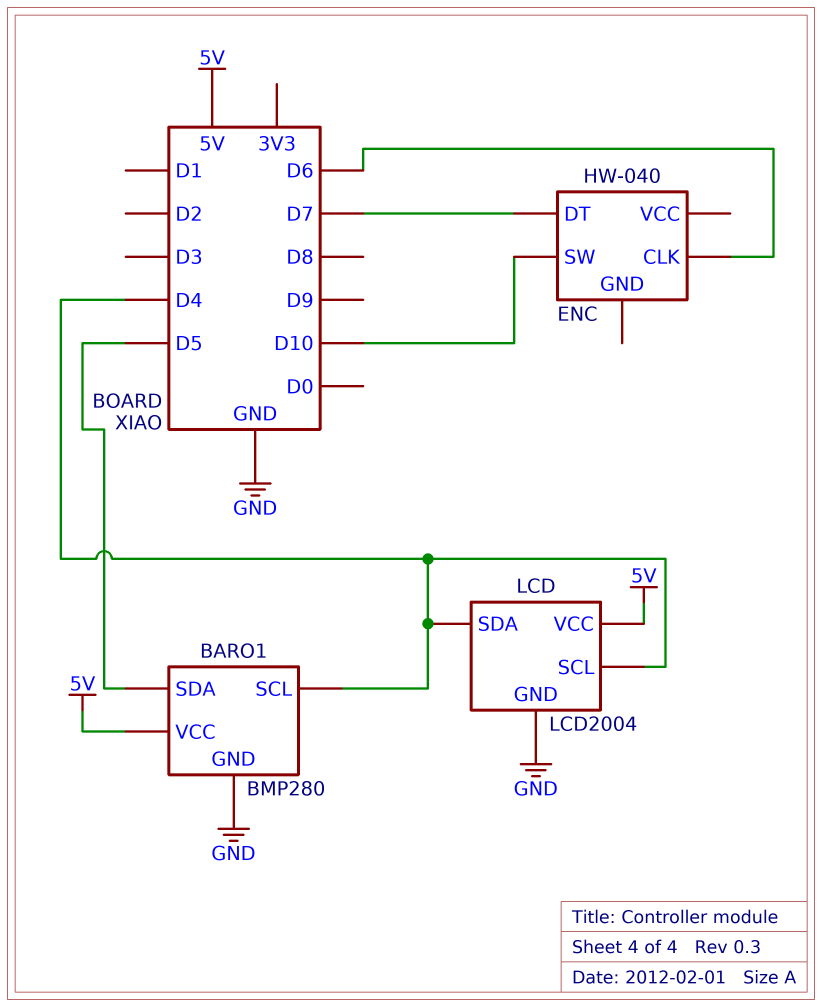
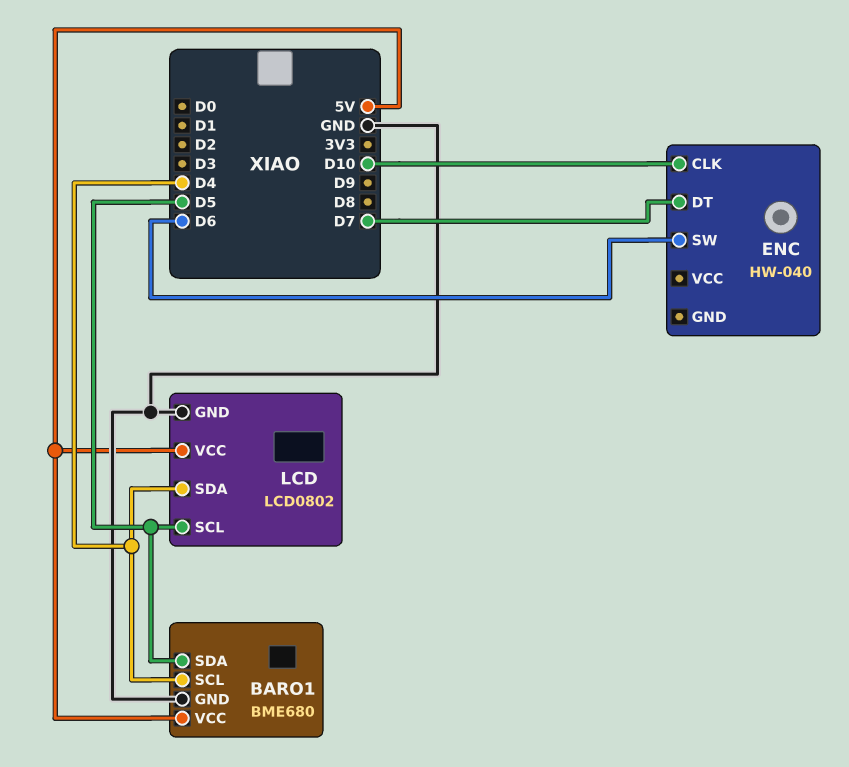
BARO1: BMP280 -> BME680
ENC pin CLK: D6 -> D10
ENC pin SW: D10 -> D6
LCD: LCD2004 -> LCD0802
LCD pin SCL: D4 -> D5

